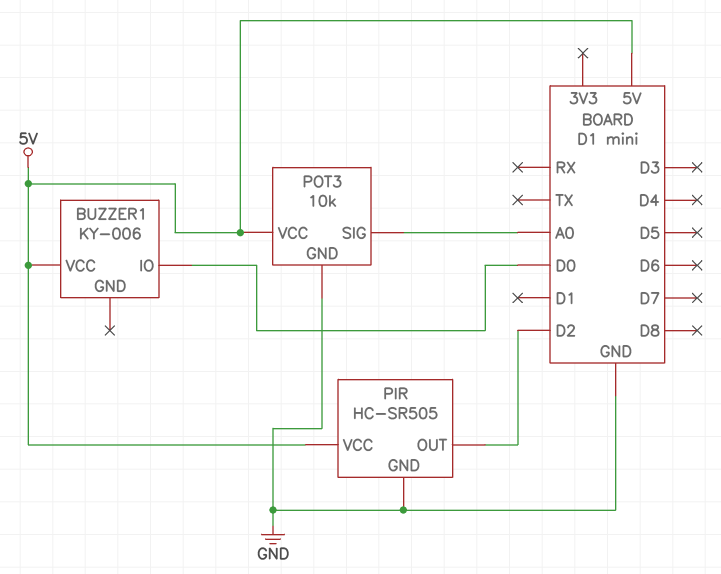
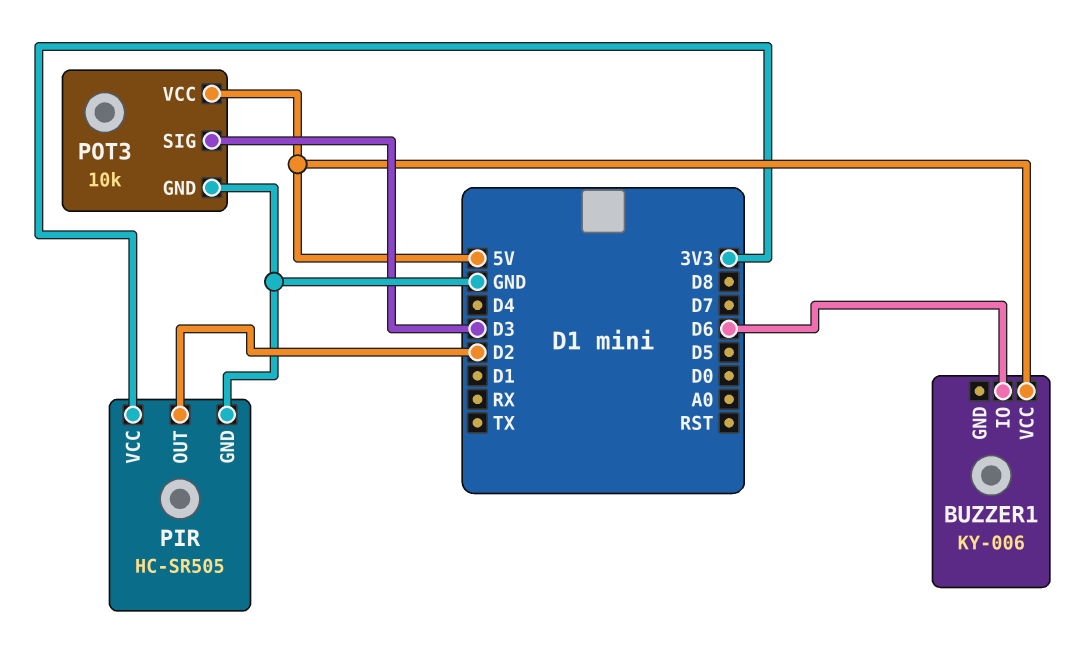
BUZZER1 pin IO: D0 -> D6
PIR pin VCC: 5V -> 3V3
POT3 pin SIG: A0 -> D3

